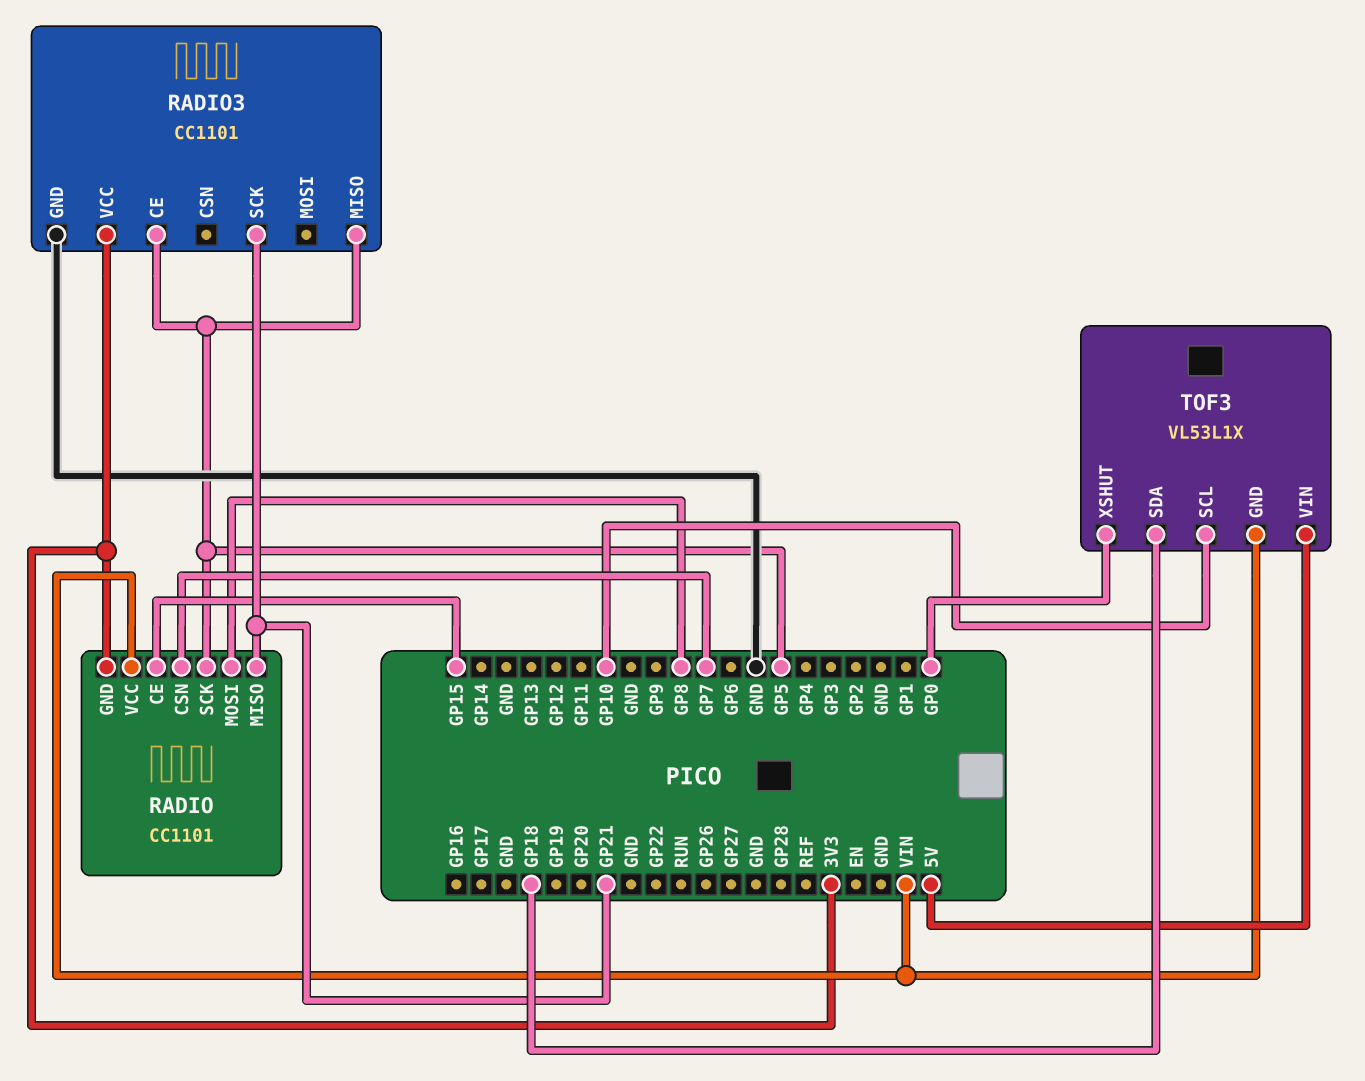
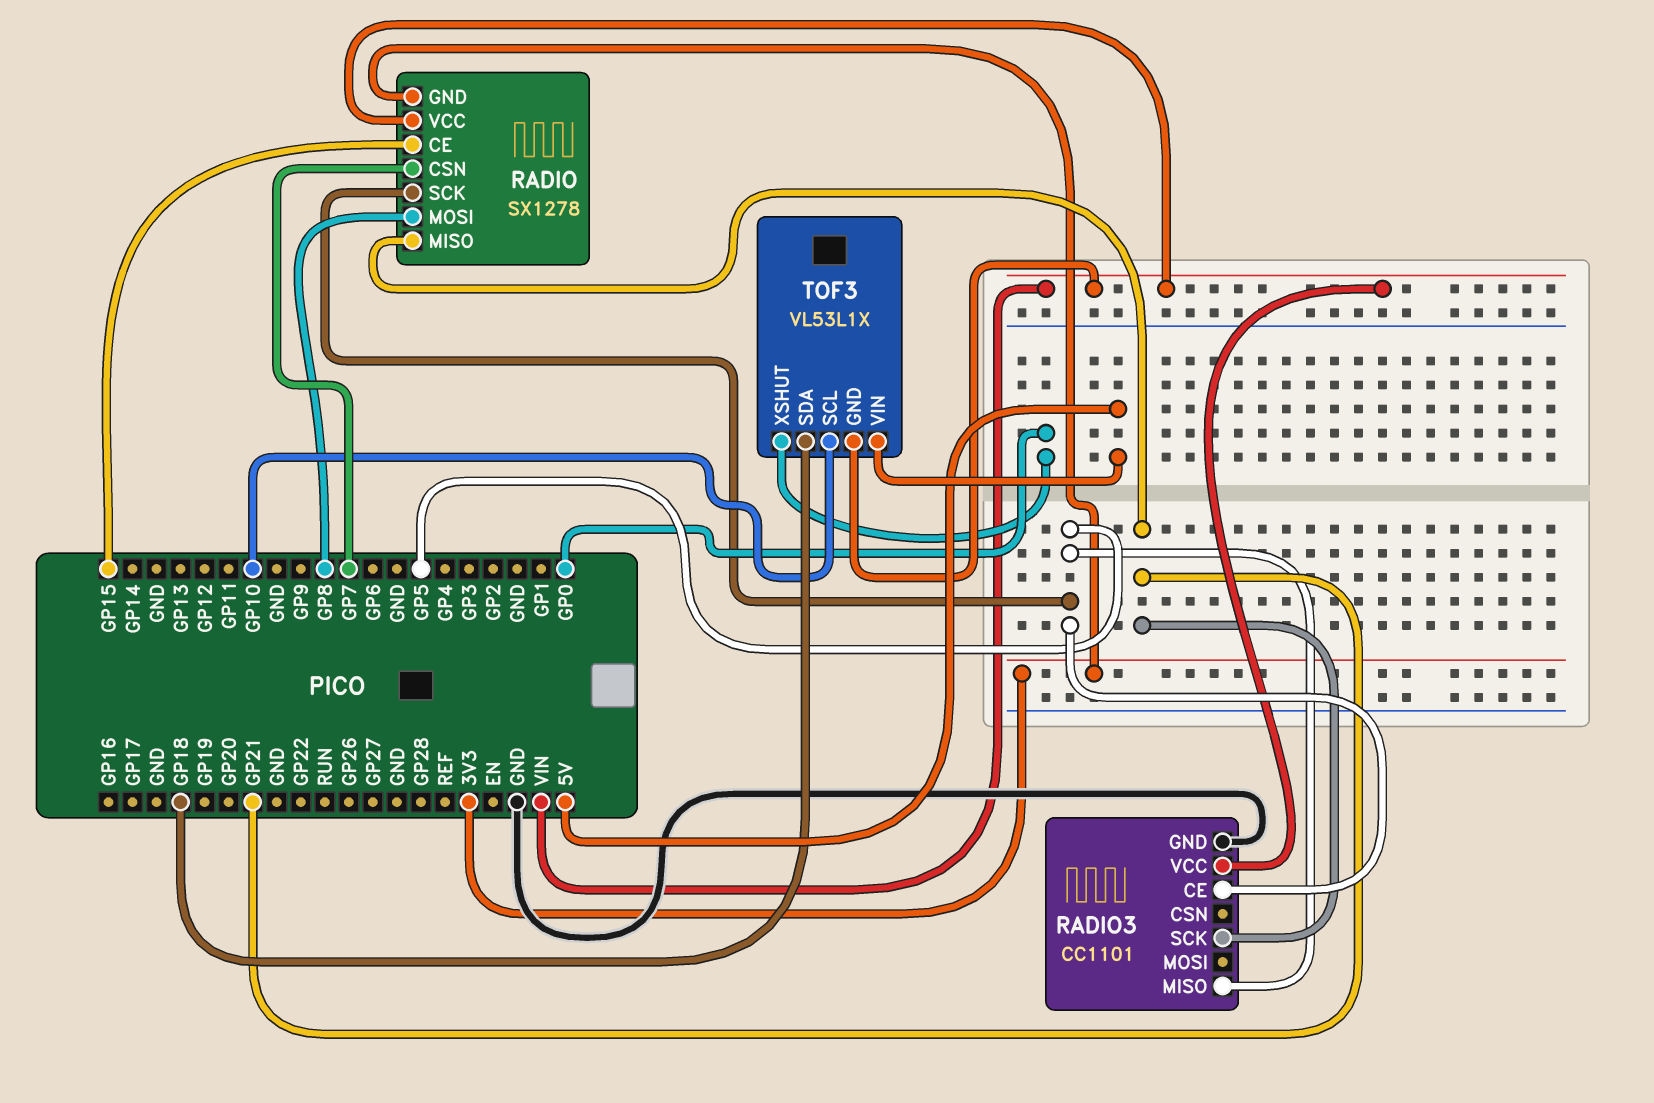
RADIO: CC1101 -> SX1278
RADIO3 pin VCC: 3V3 -> VIN

